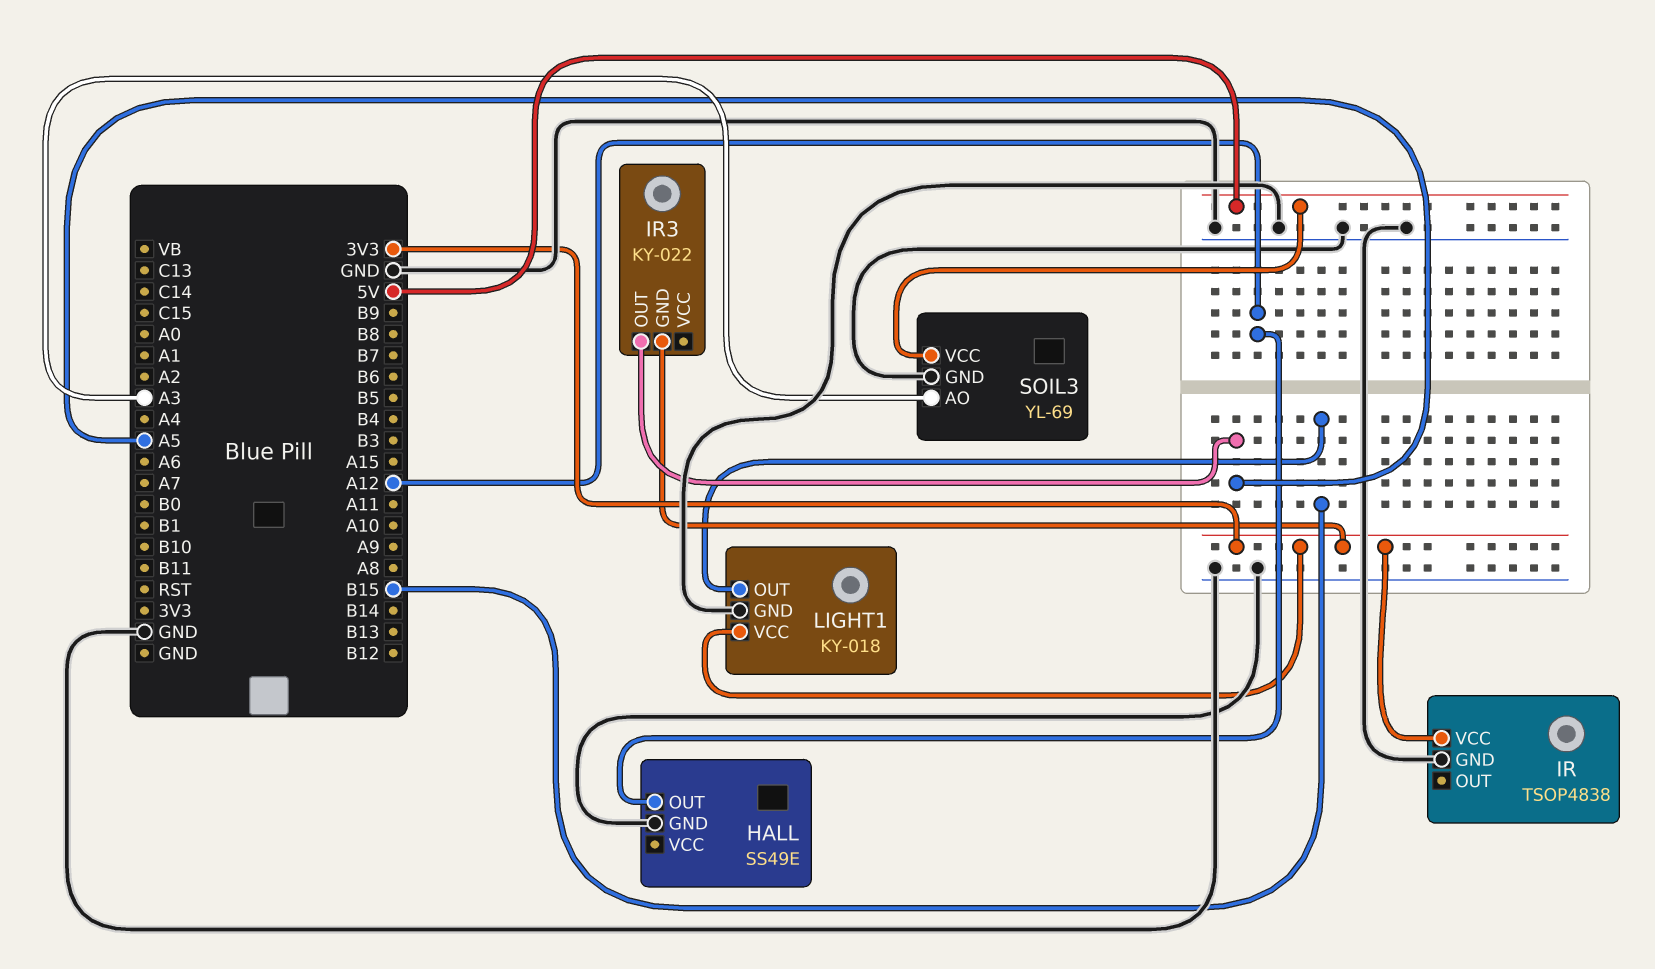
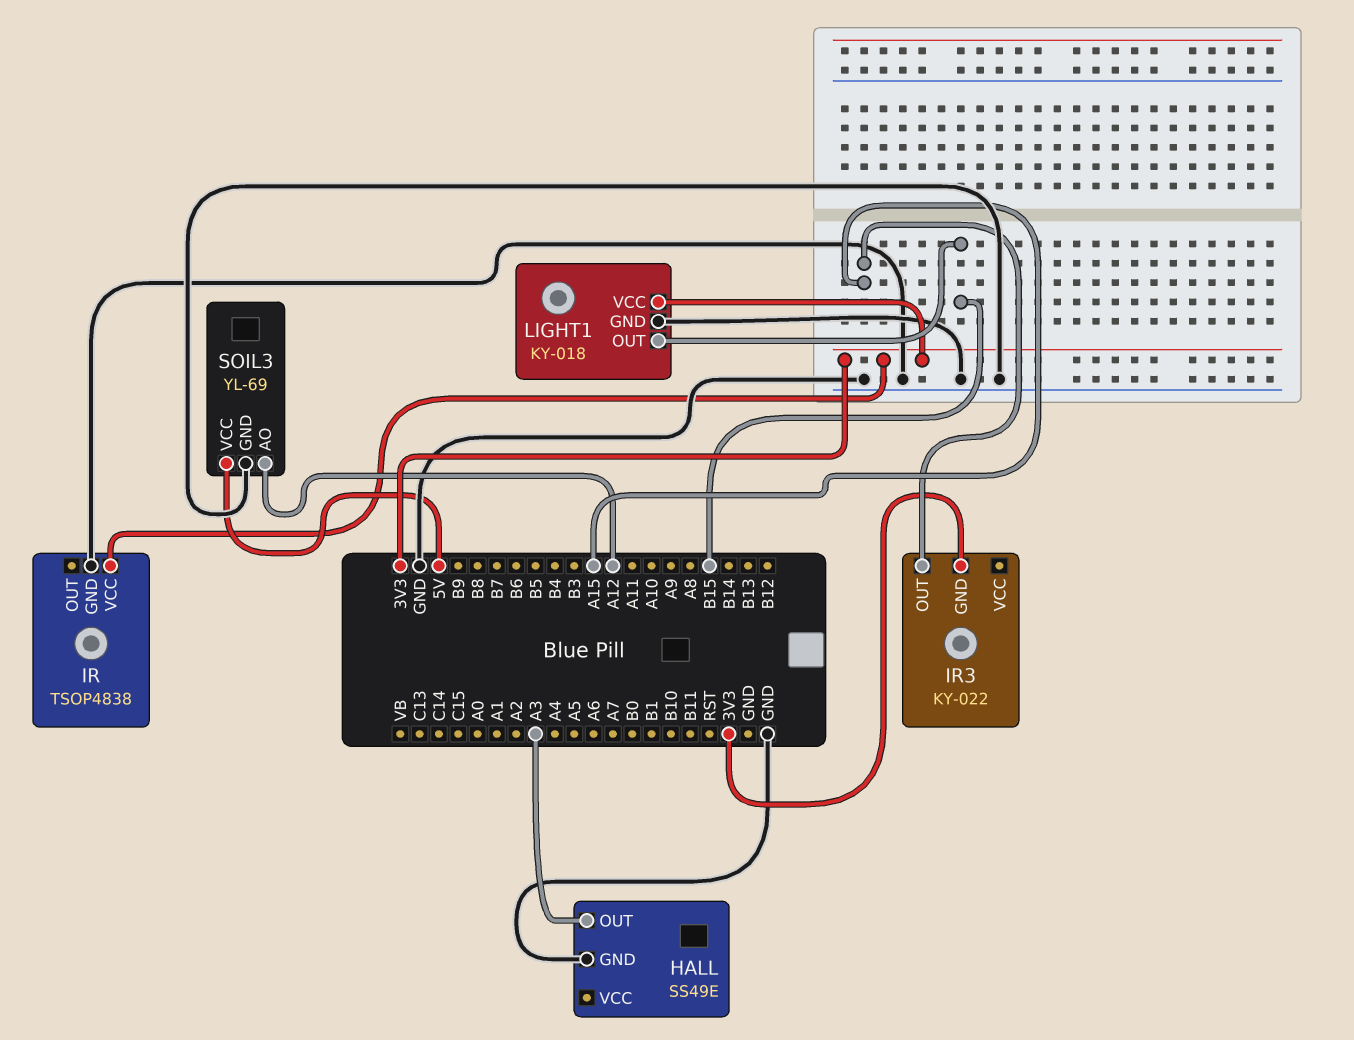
HALL pin OUT: A12 -> A3
IR3 pin OUT: A5 -> A15
SOIL3 pin AO: A3 -> A12

